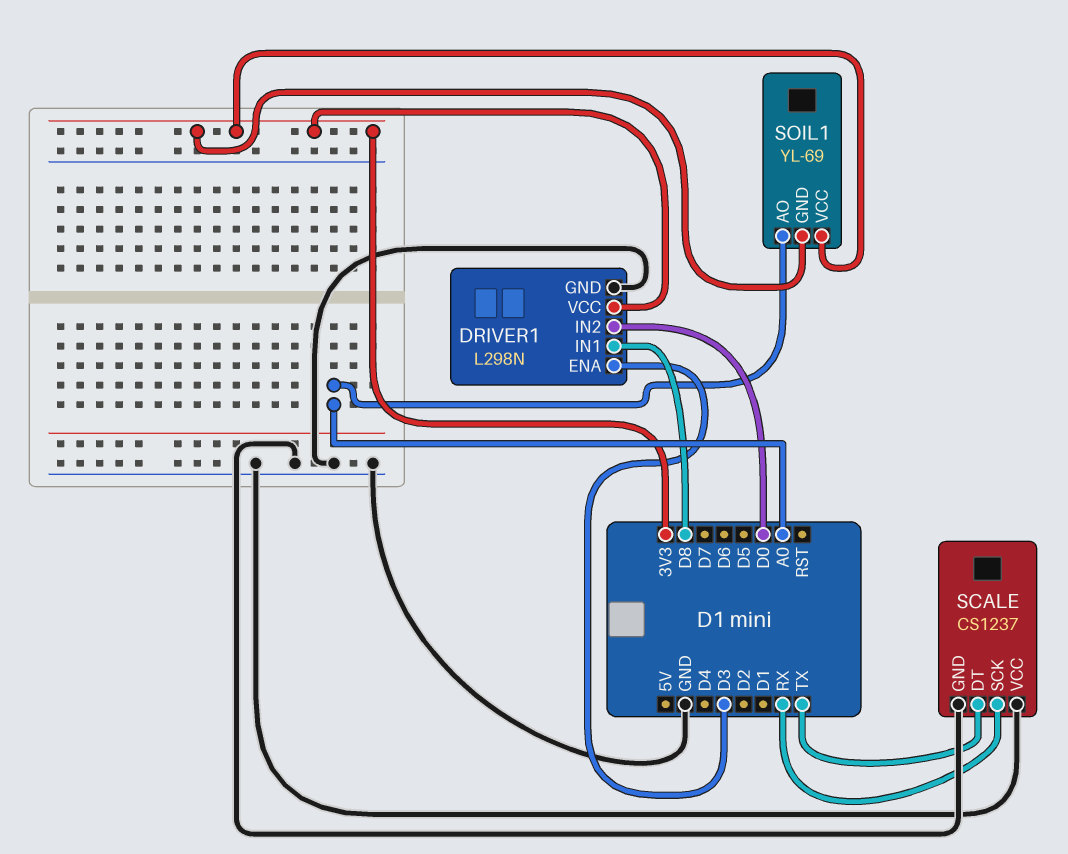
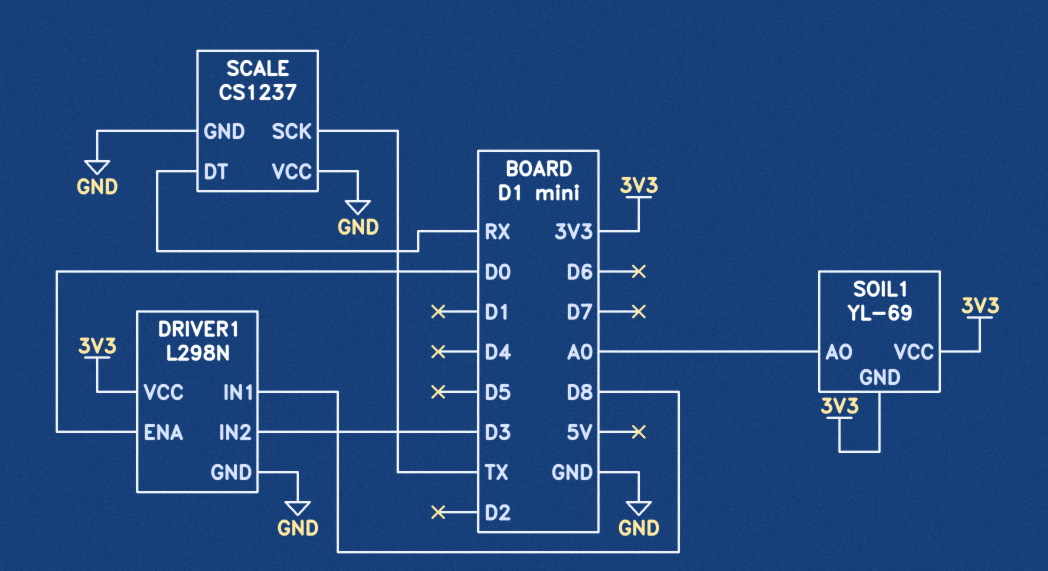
DRIVER1 pin ENA: D3 -> D0
DRIVER1 pin IN2: D0 -> D3
SCALE pin DT: TX -> RX
SCALE pin SCK: RX -> TX

